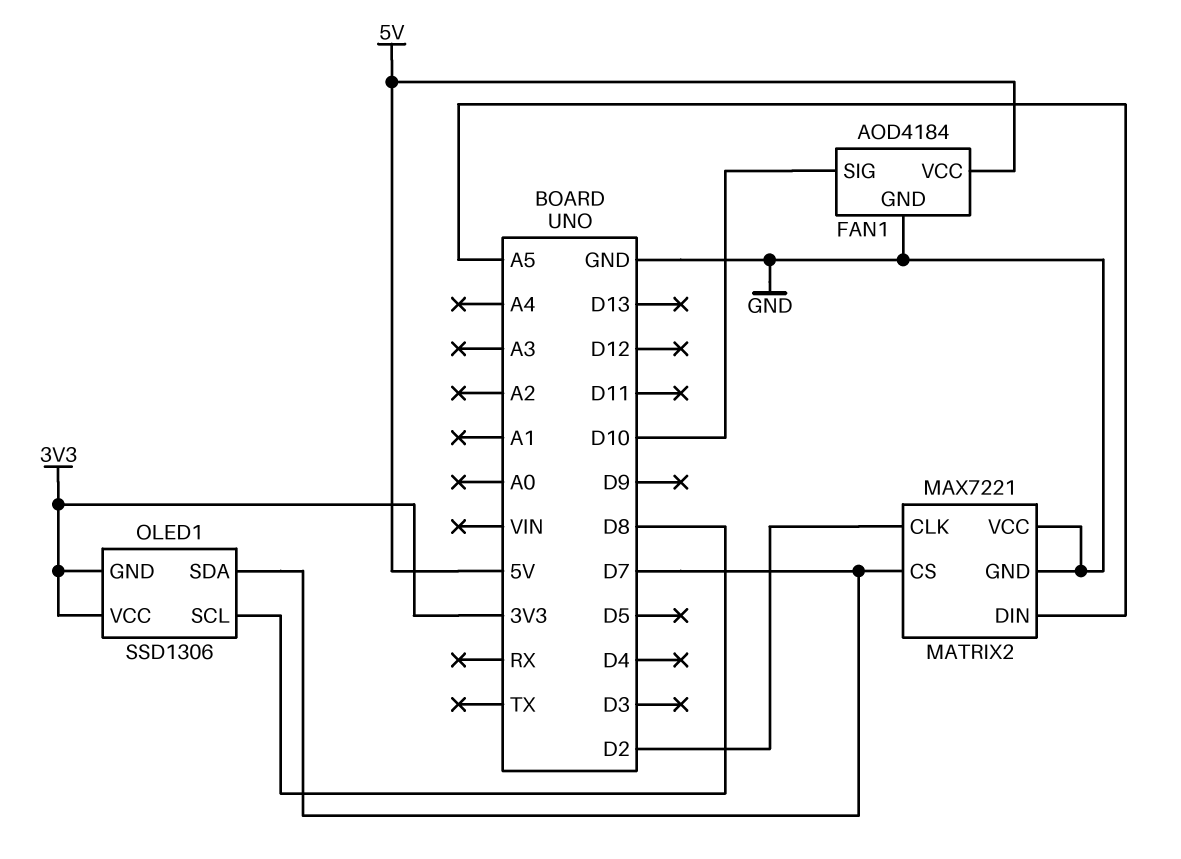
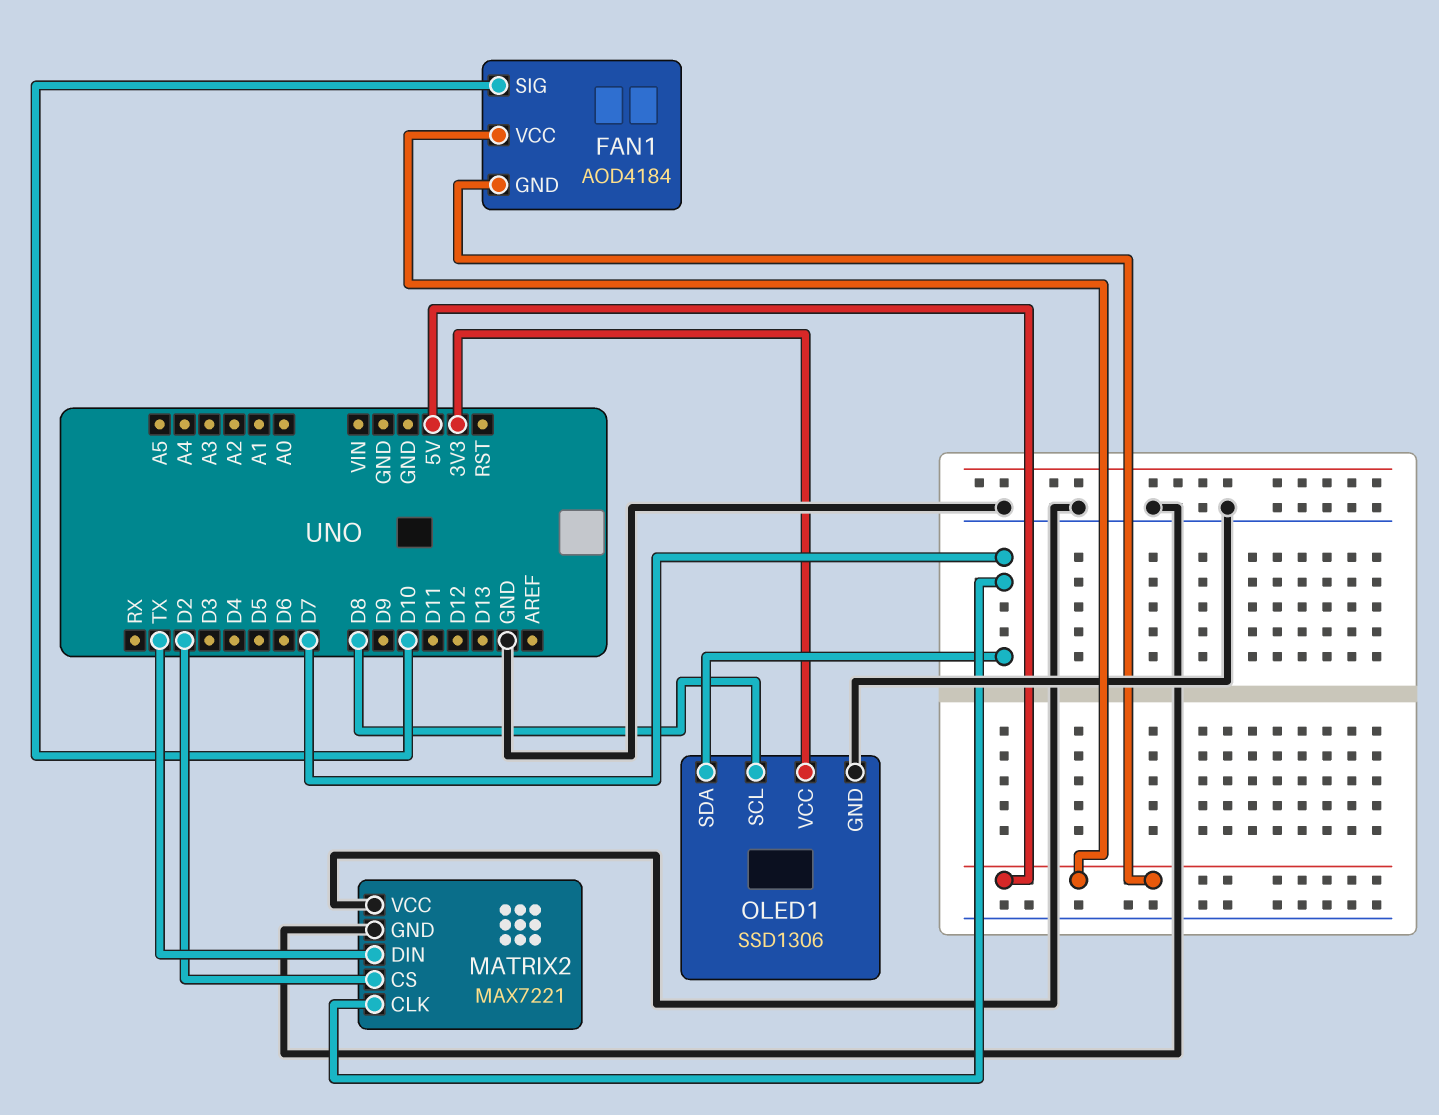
FAN1 pin GND: GND -> 5V
MATRIX2 pin CLK: D2 -> D7
MATRIX2 pin CS: D7 -> D2
MATRIX2 pin DIN: A5 -> TX
OLED1 pin GND: 3V3 -> GND

